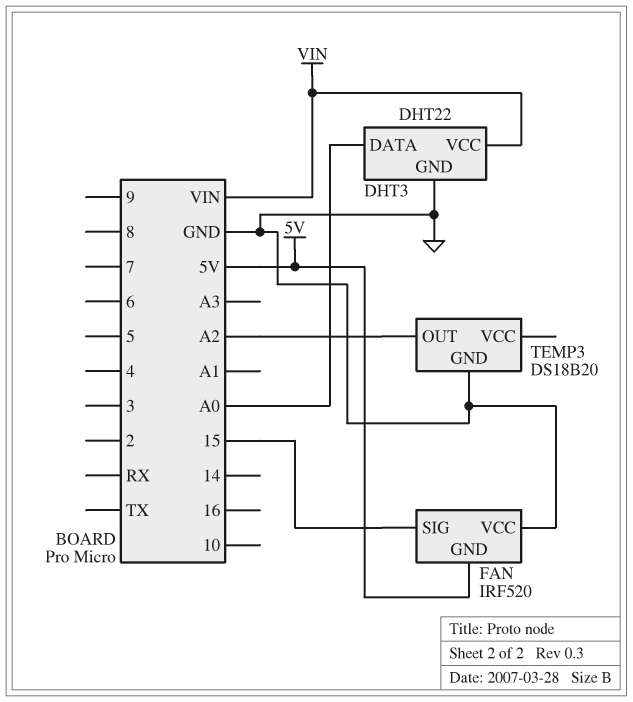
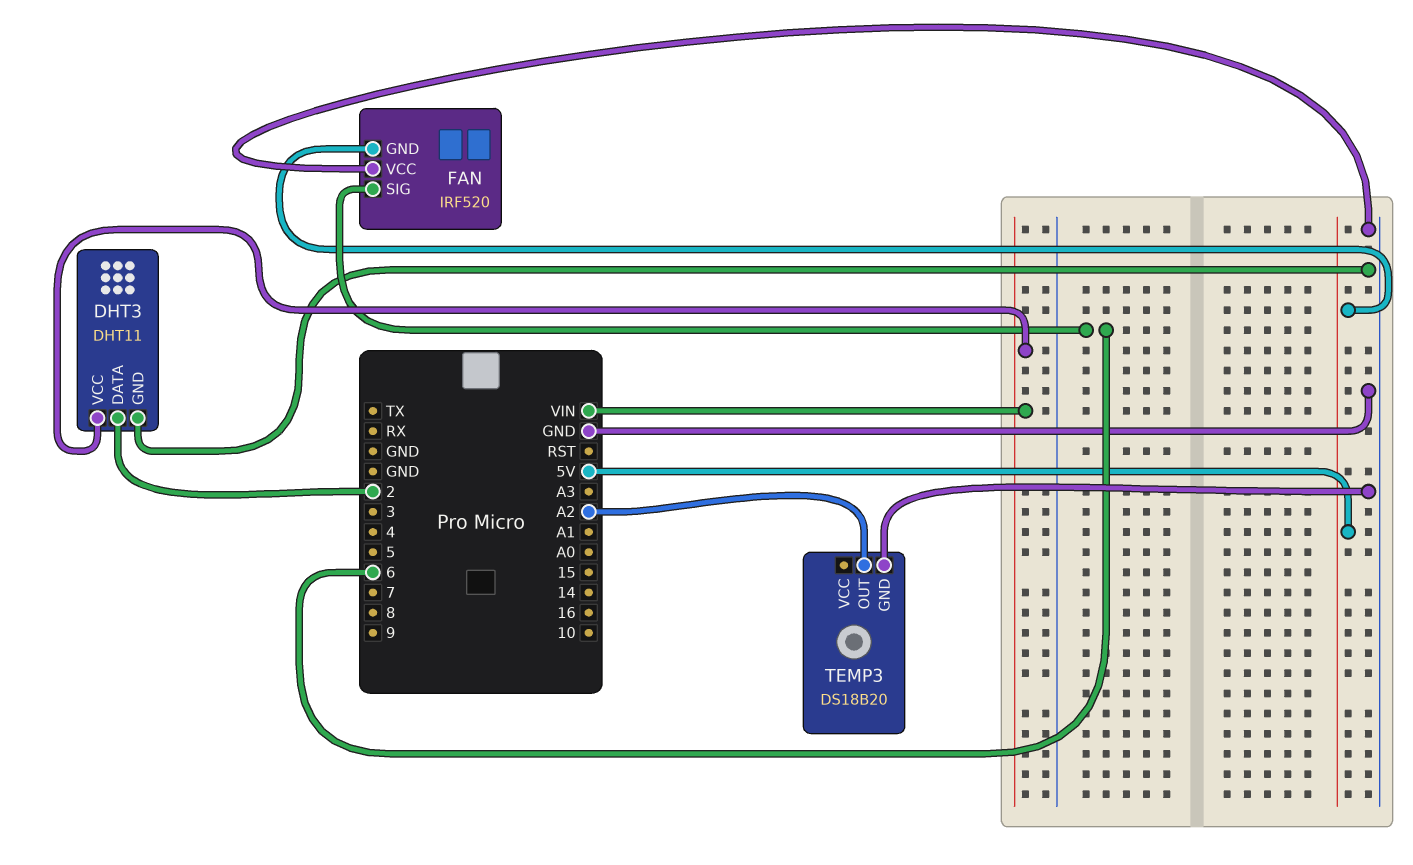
DHT3: DHT22 -> DHT11
DHT3 pin DATA: A0 -> 2
FAN pin SIG: 15 -> 6

